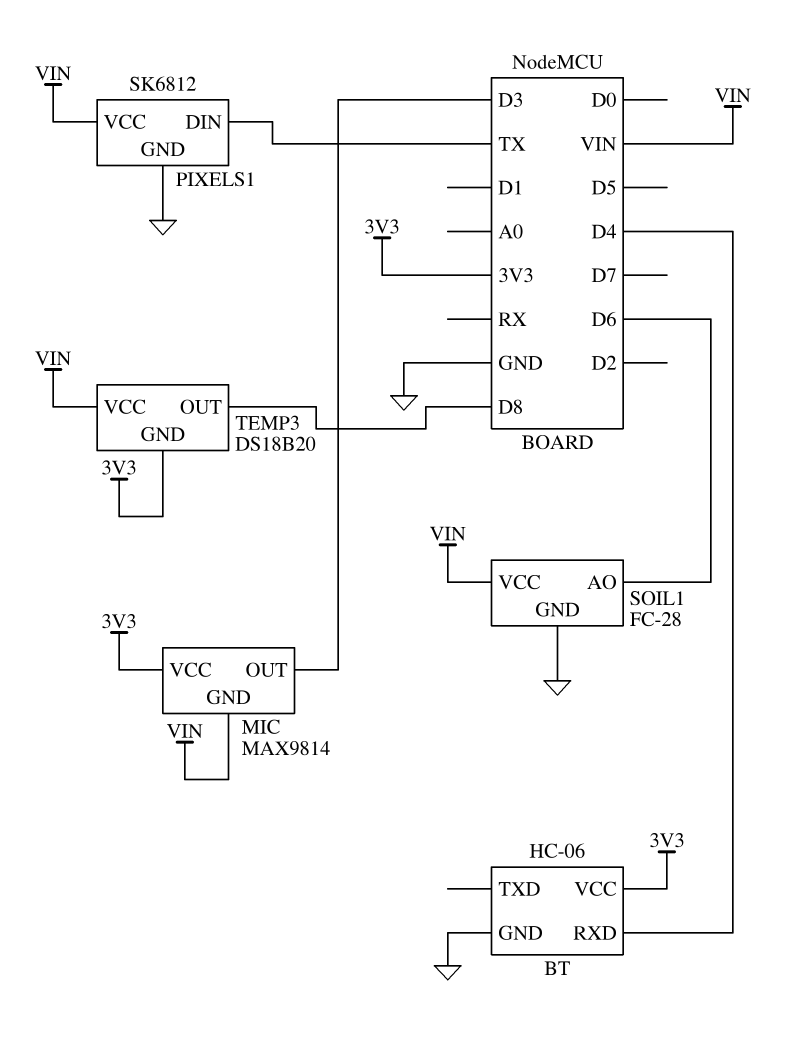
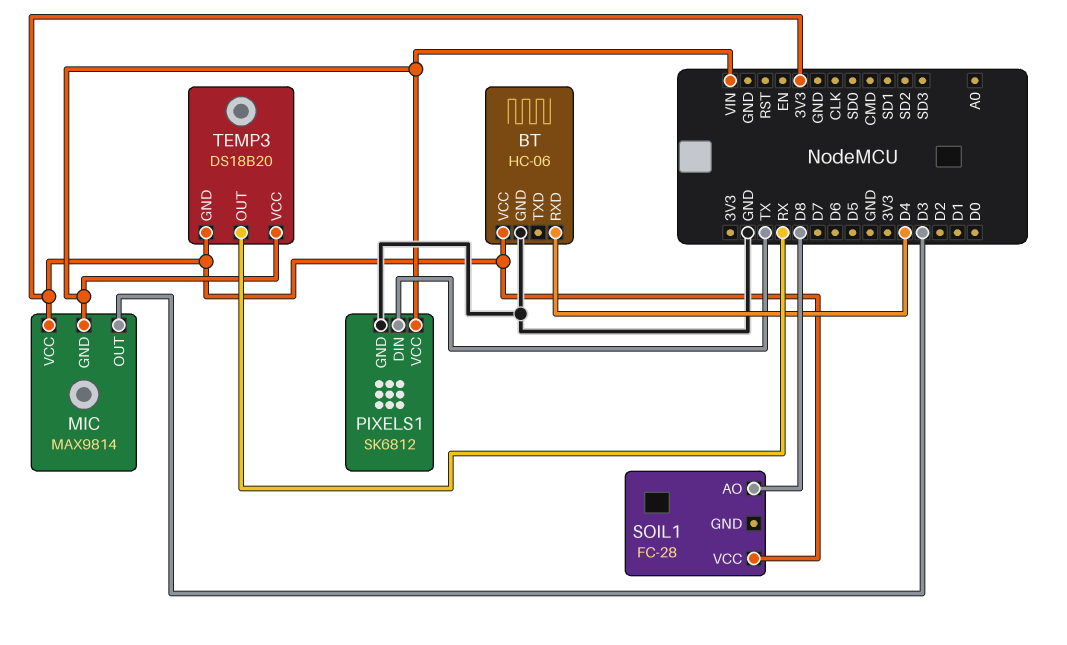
SOIL1 pin AO: D6 -> D8
SOIL1 pin GND: GND -> none
SOIL1 pin VCC: VIN -> 3V3
TEMP3 pin OUT: D8 -> RX

